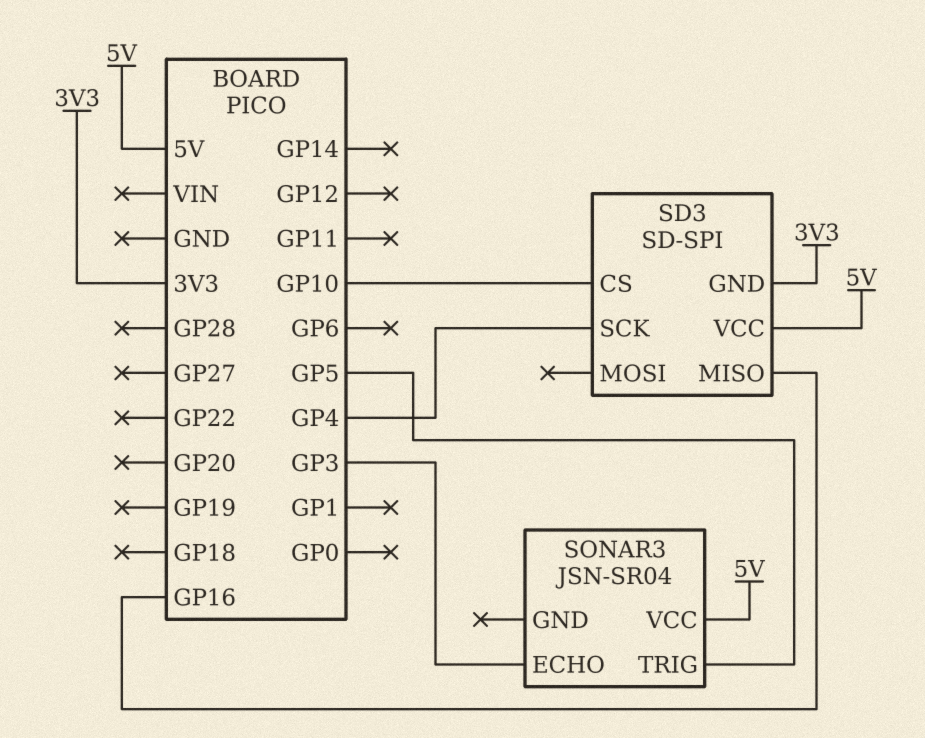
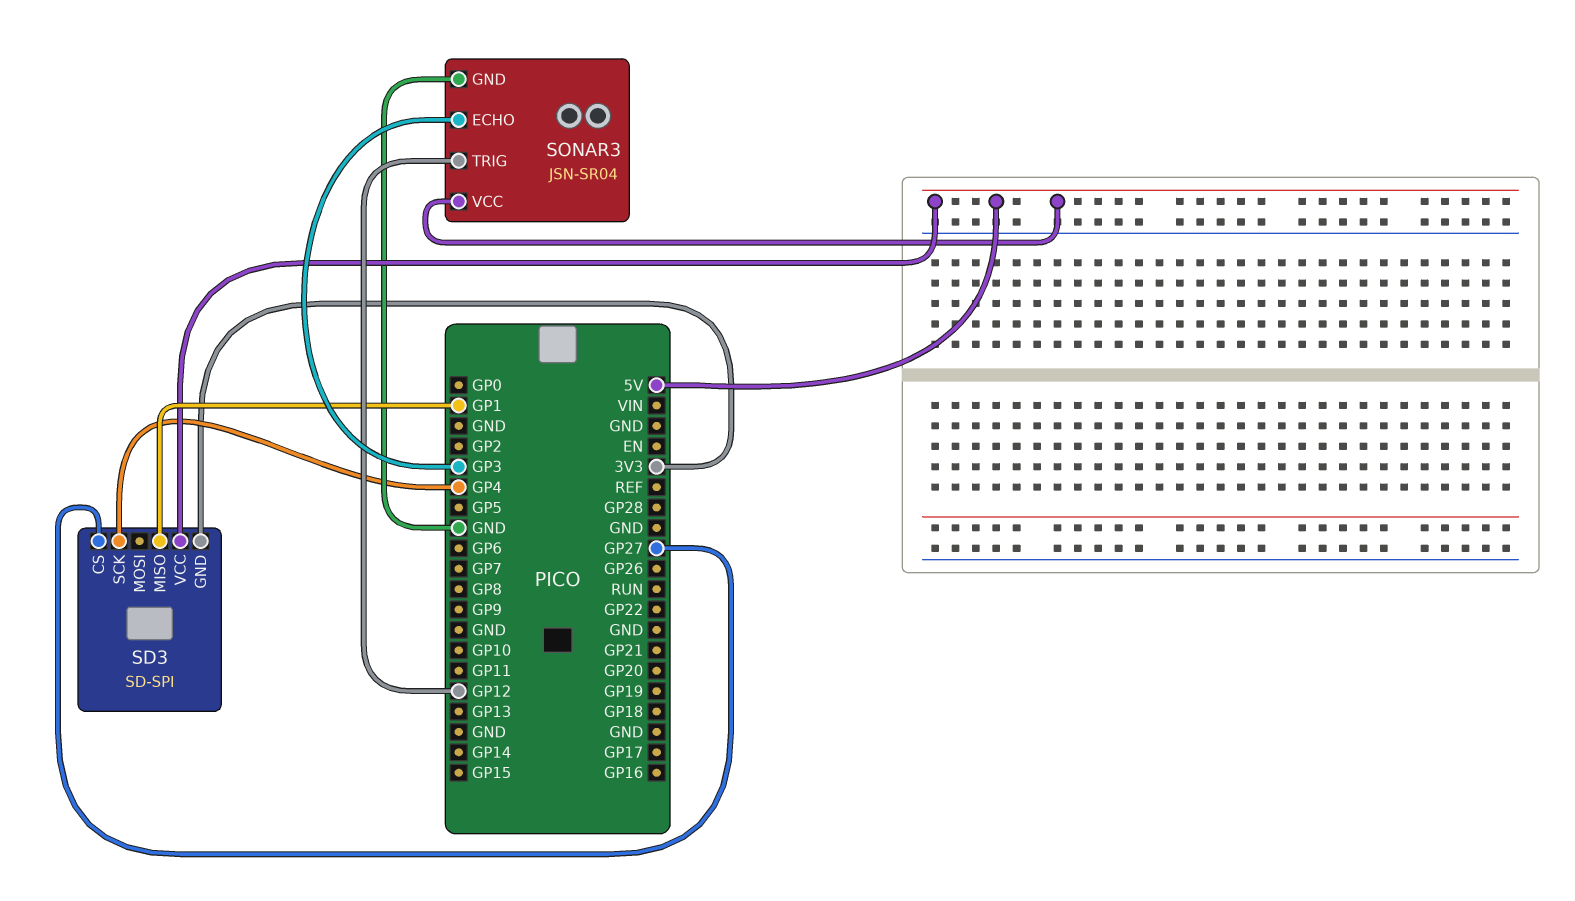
SD3 pin CS: GP10 -> GP27
SD3 pin MISO: GP16 -> GP1
SONAR3 pin GND: none -> GND
SONAR3 pin TRIG: GP5 -> GP12

